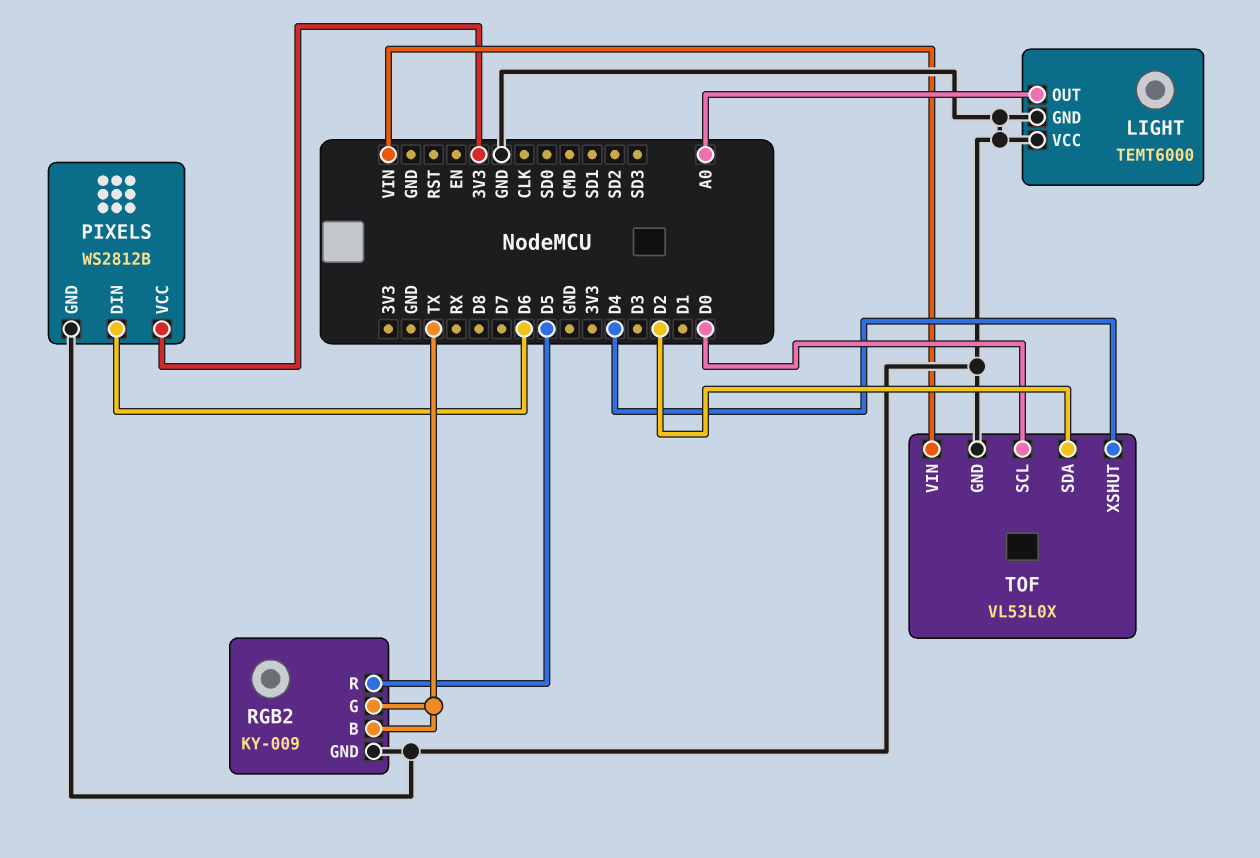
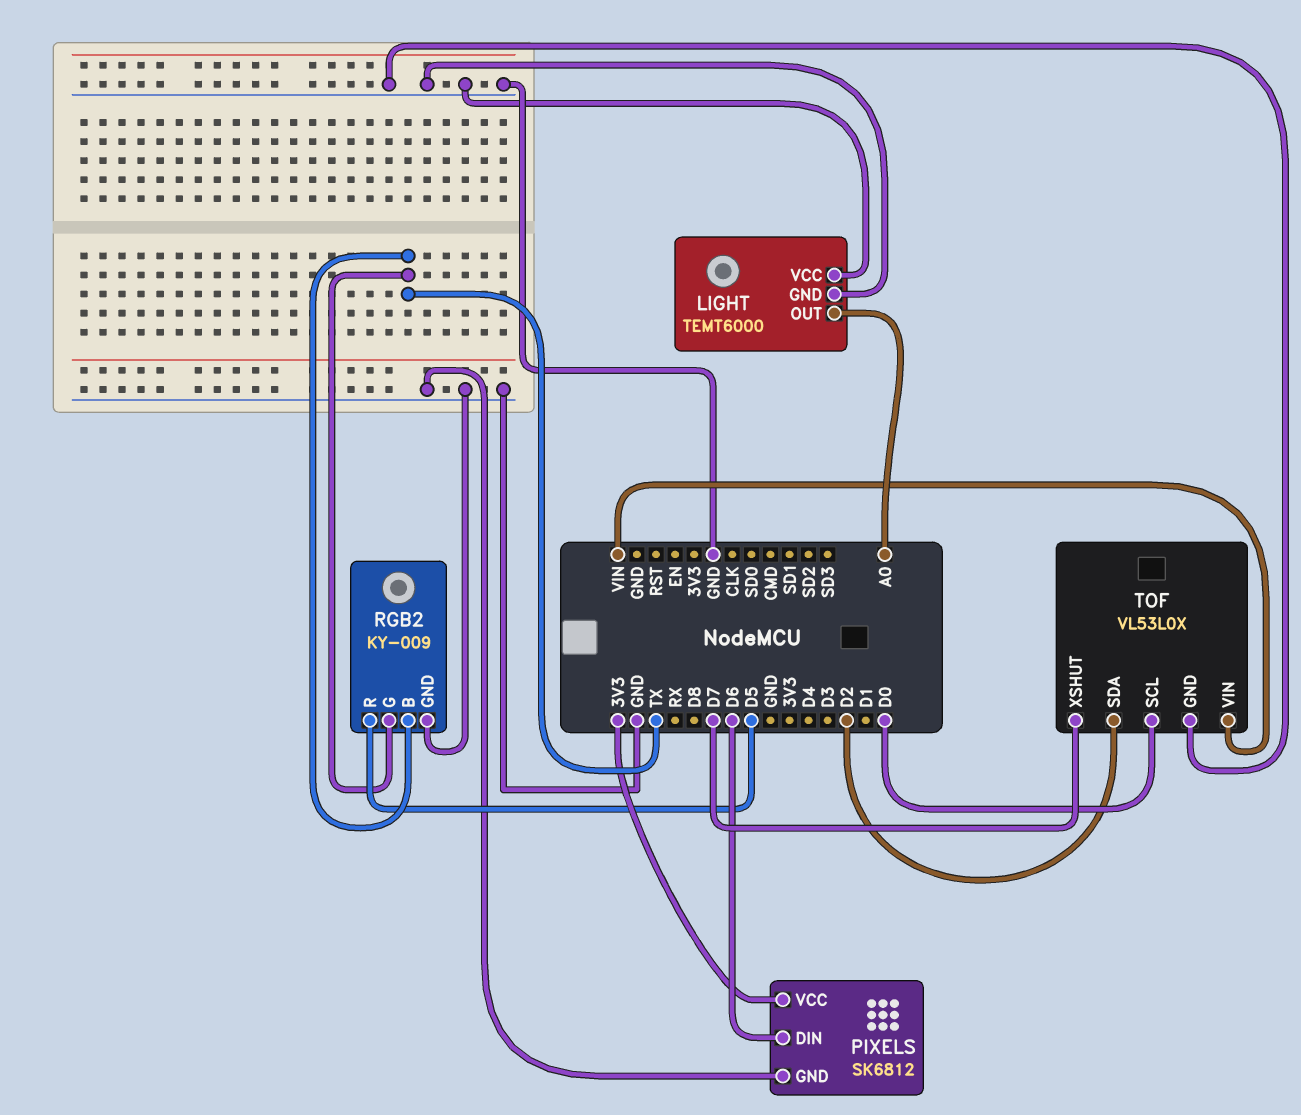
PIXELS: WS2812B -> SK6812
TOF pin XSHUT: D4 -> D7

